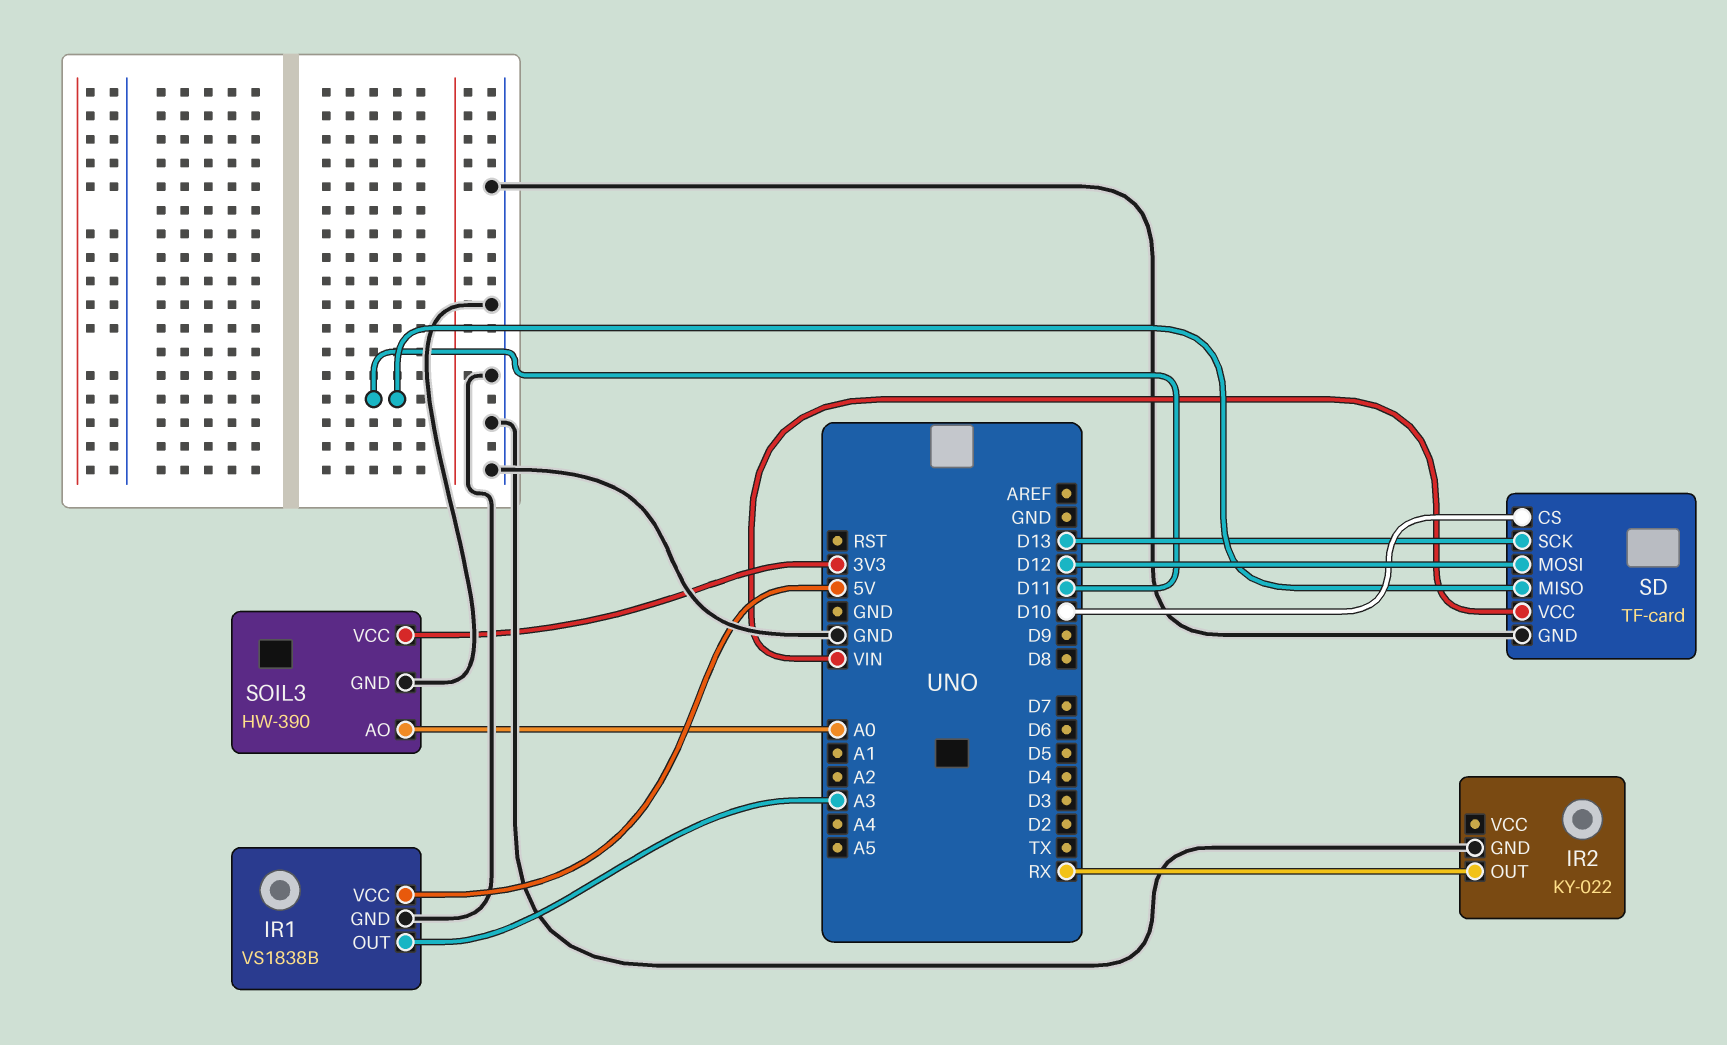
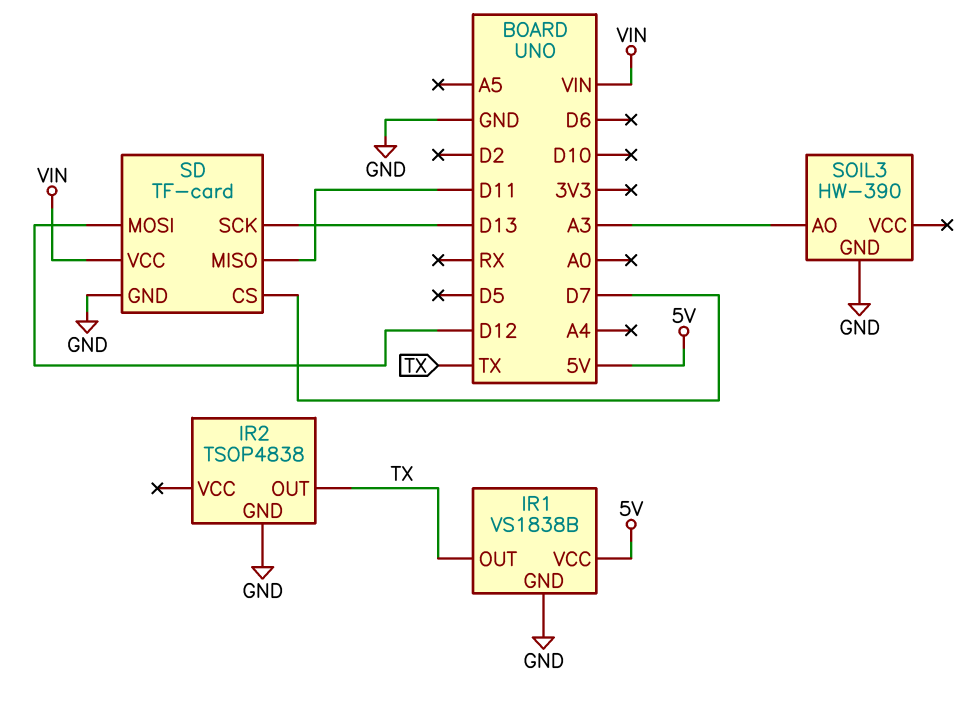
IR1 pin OUT: A3 -> TX
IR2: KY-022 -> TSOP4838
IR2 pin OUT: RX -> TX
SD pin CS: D10 -> D7
SOIL3 pin AO: A0 -> A3
SOIL3 pin VCC: 3V3 -> none

